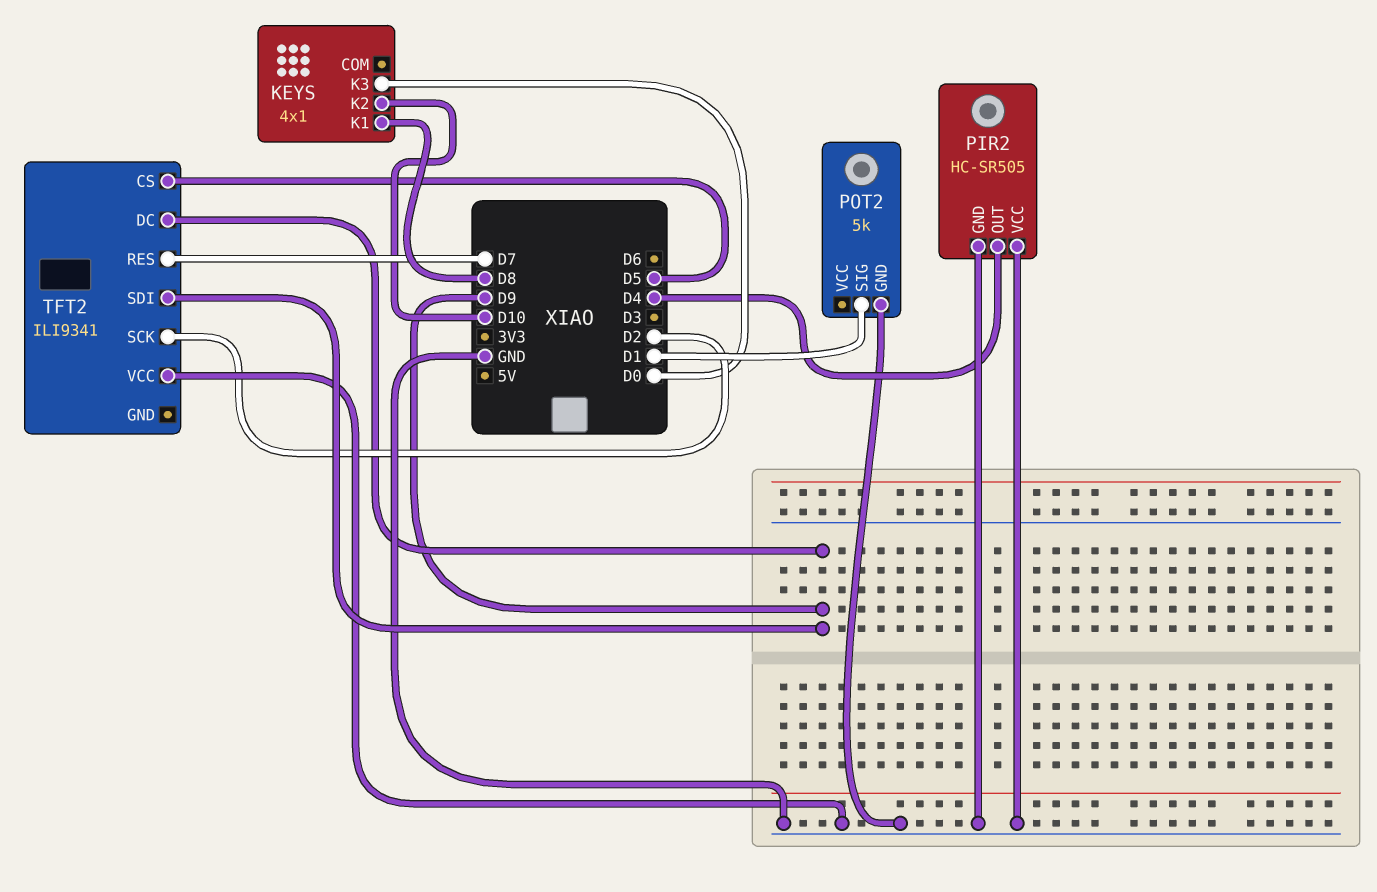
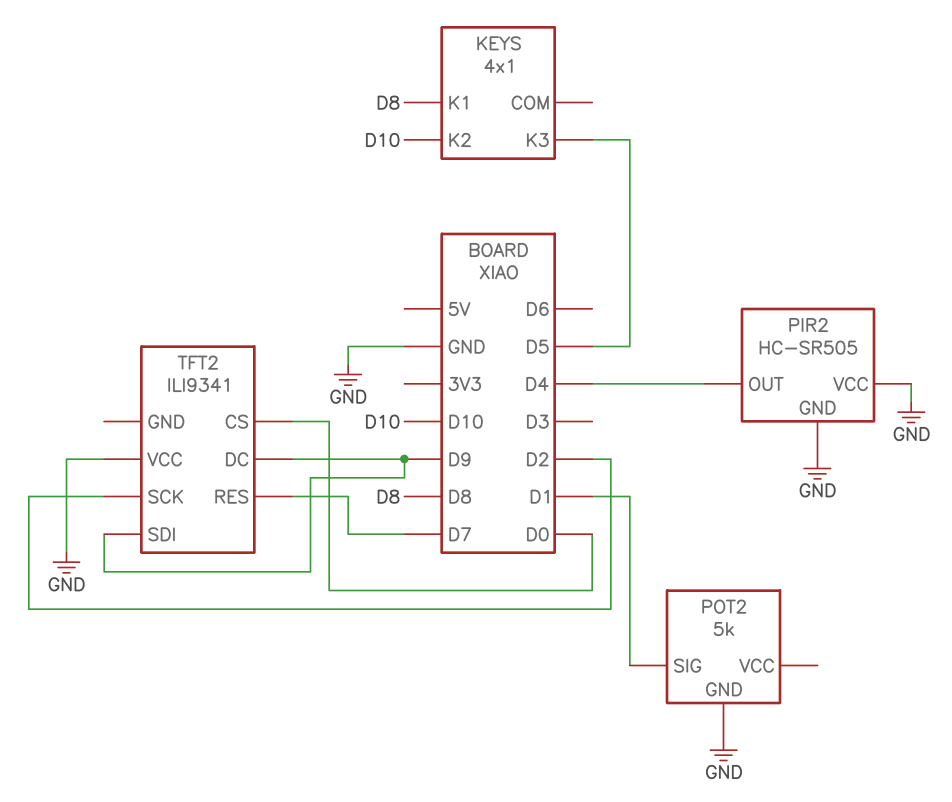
KEYS pin K3: D0 -> D5
TFT2 pin CS: D5 -> D0

